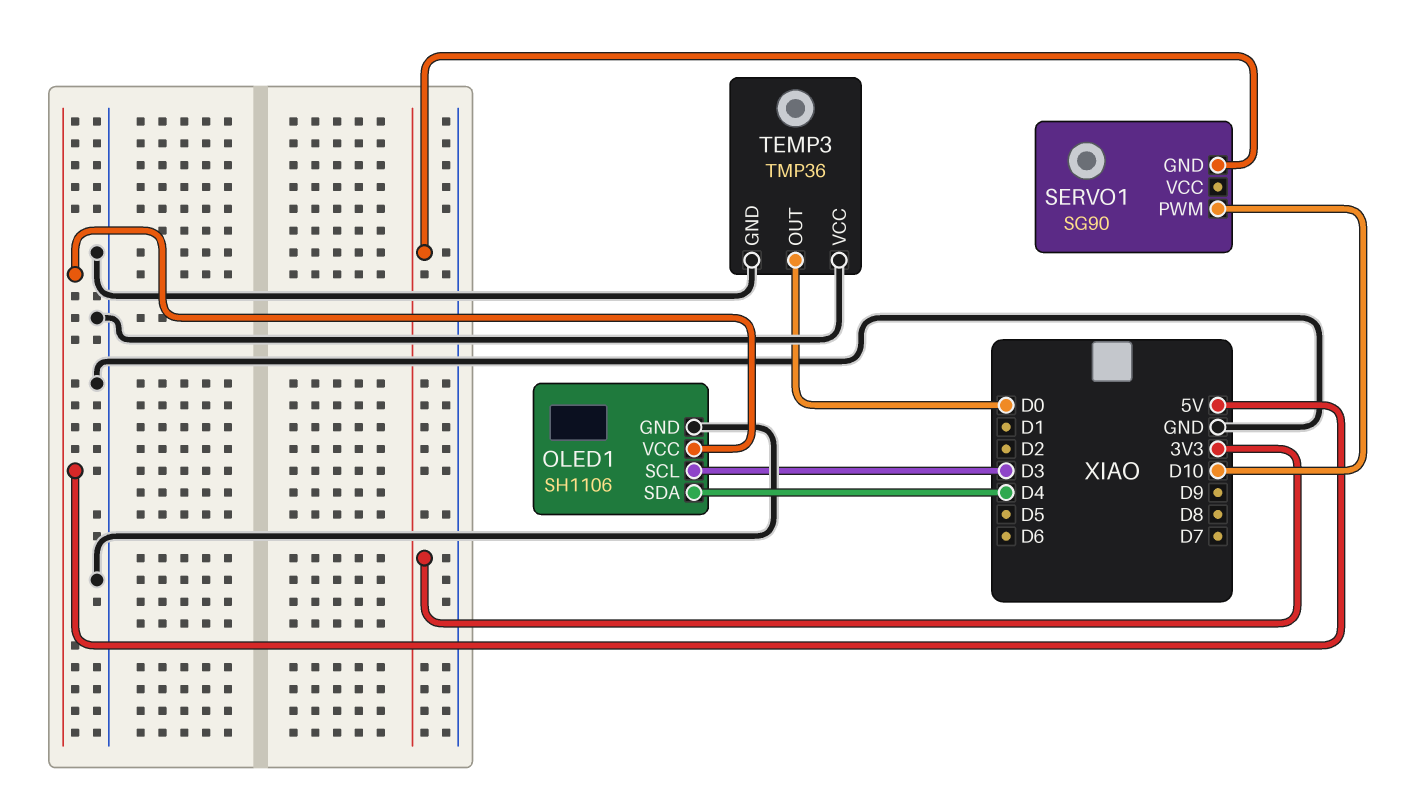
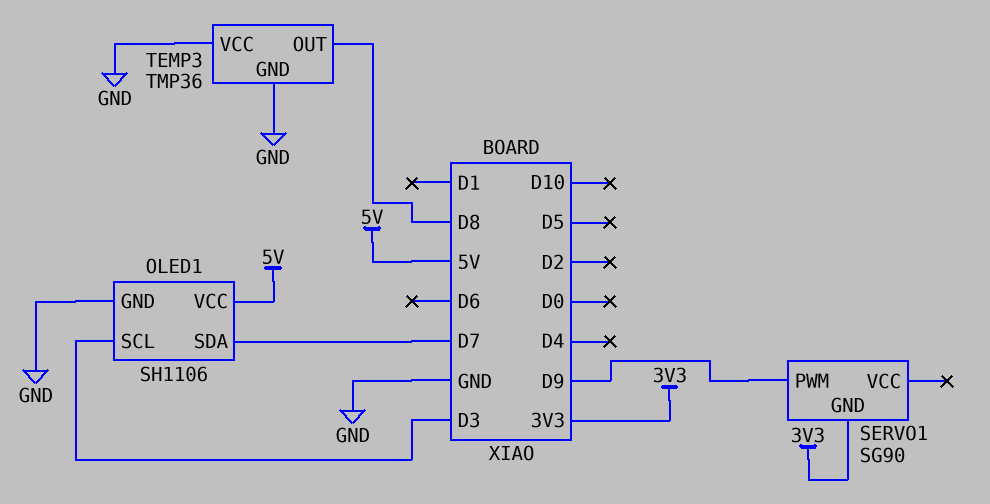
OLED1 pin SDA: D4 -> D7
SERVO1 pin PWM: D10 -> D9
TEMP3 pin OUT: D0 -> D8

